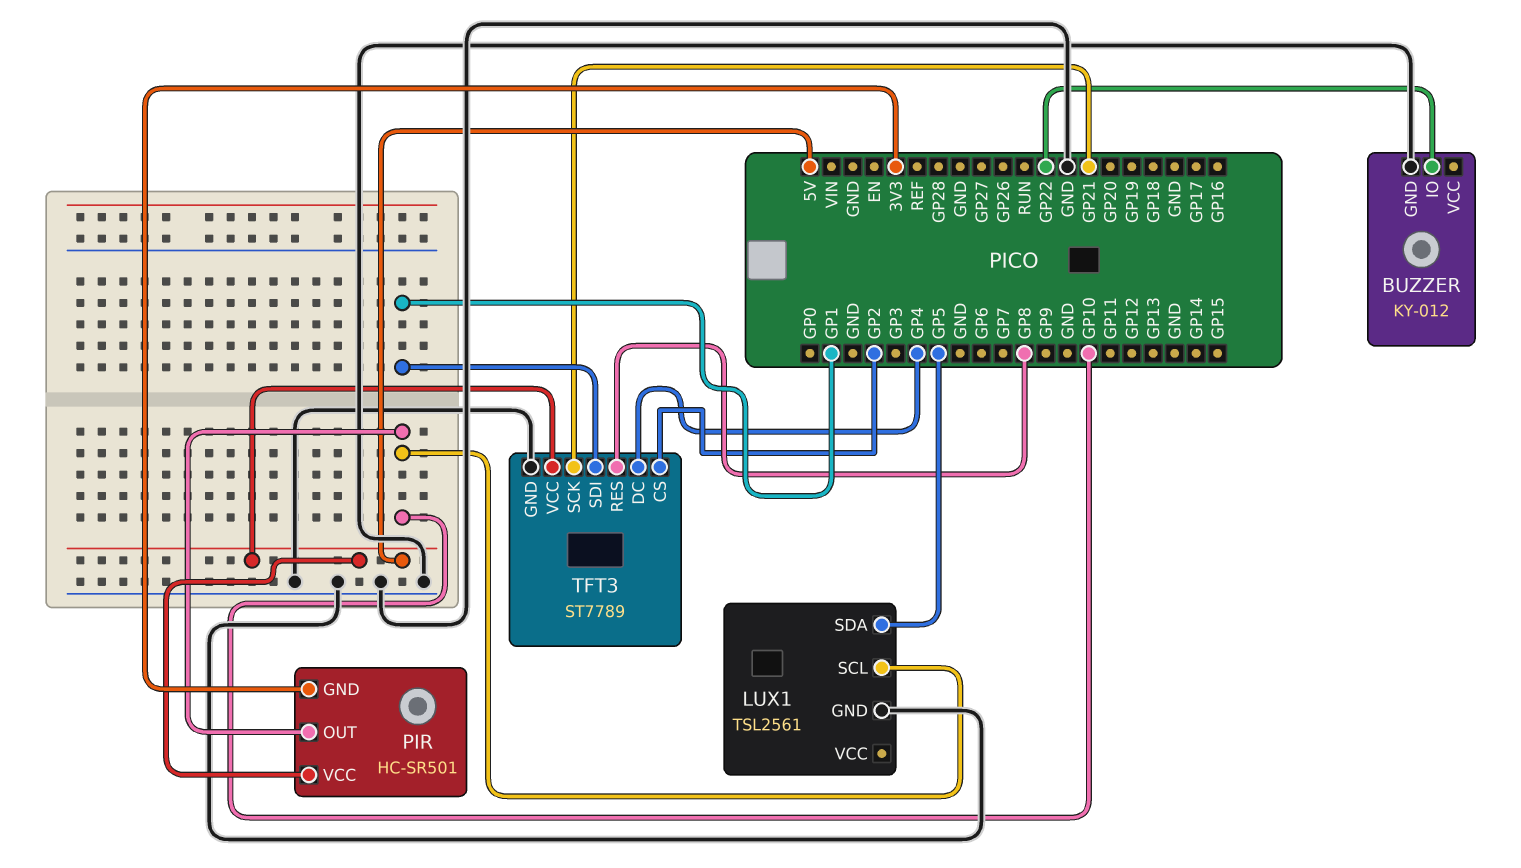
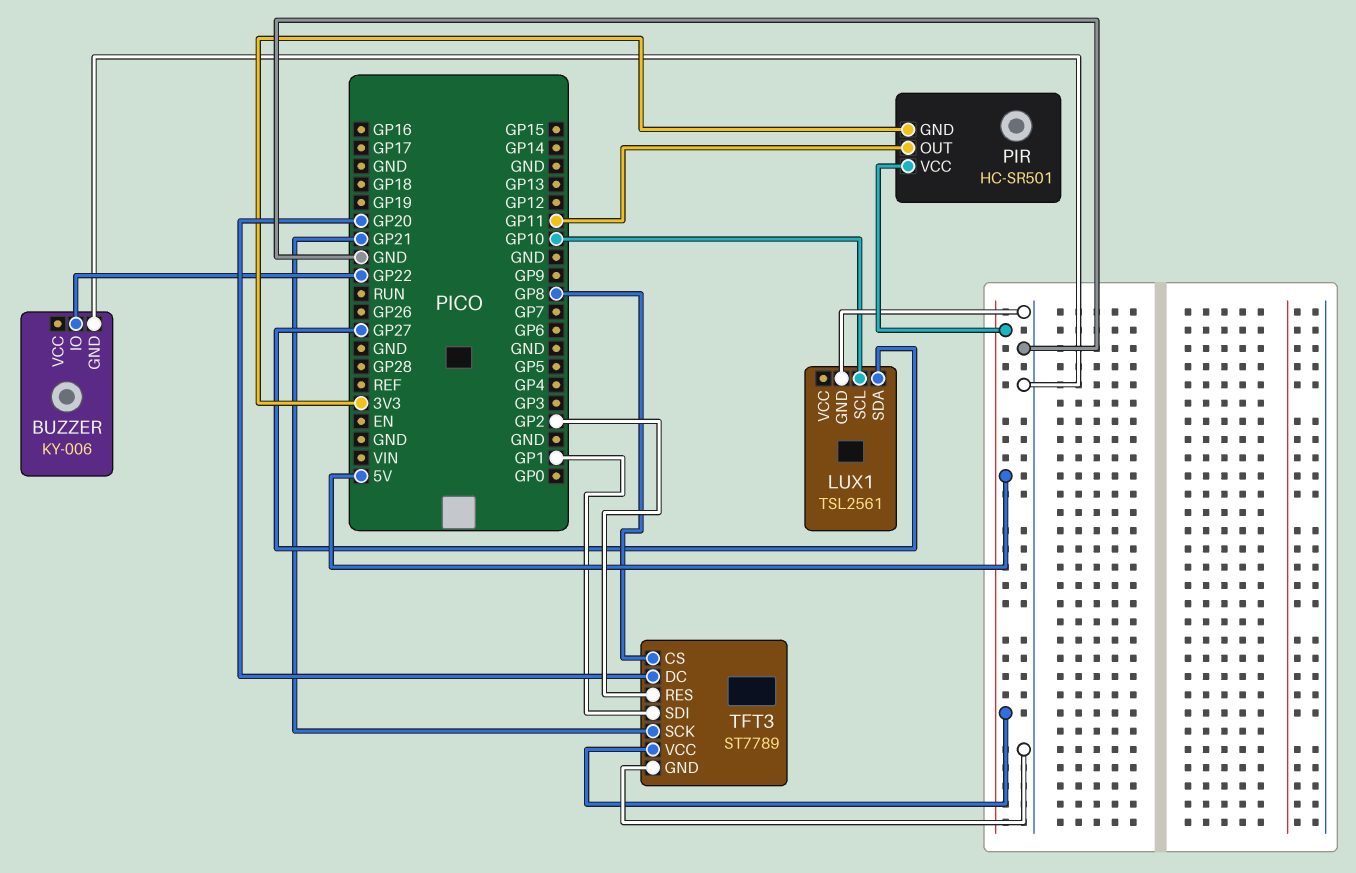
BUZZER: KY-012 -> KY-006
LUX1 pin SDA: GP5 -> GP27
PIR pin OUT: GP10 -> GP11
TFT3 pin CS: GP2 -> GP8
TFT3 pin DC: GP4 -> GP20
TFT3 pin RES: GP8 -> GP2

